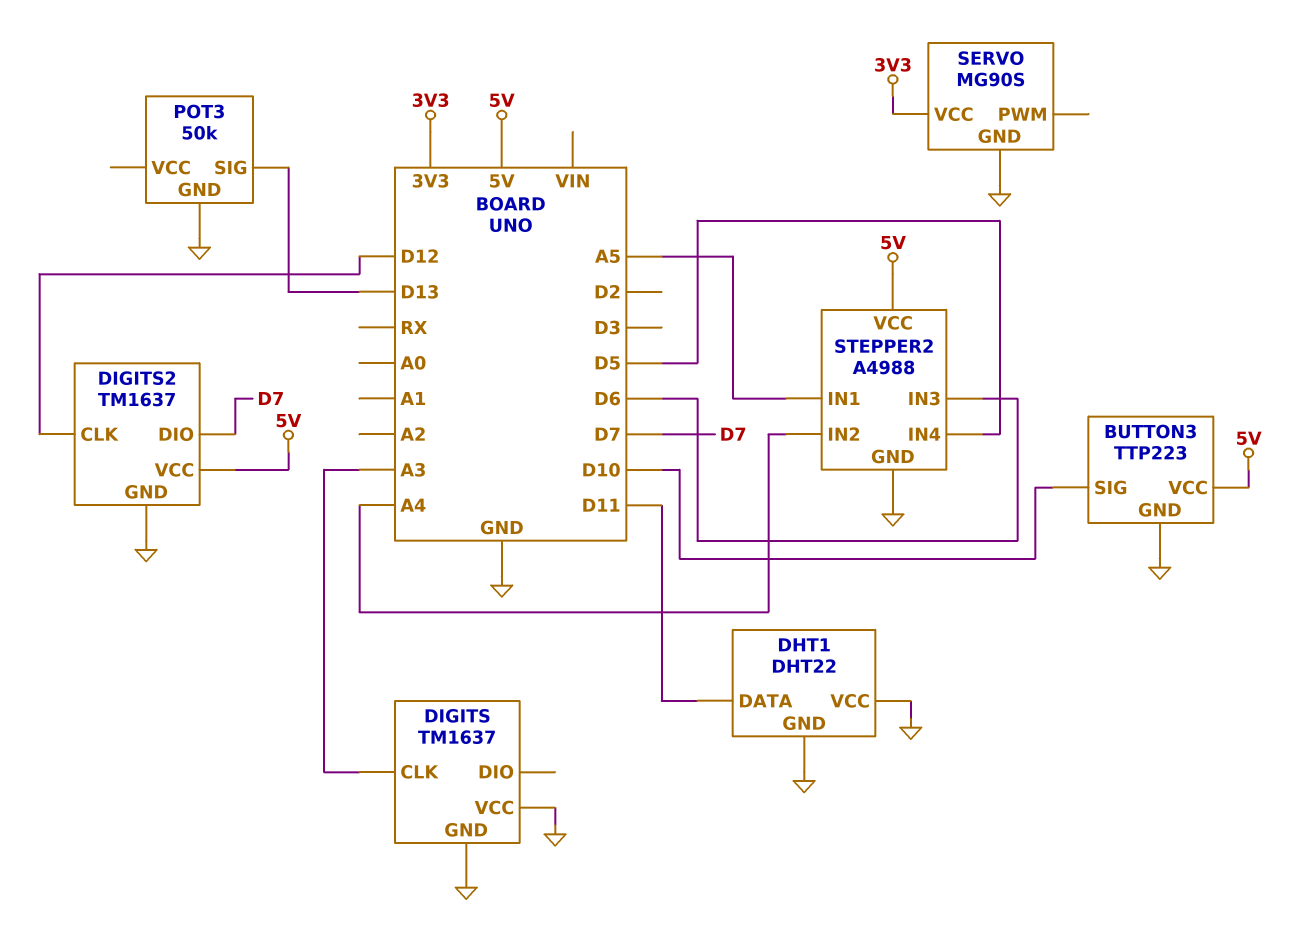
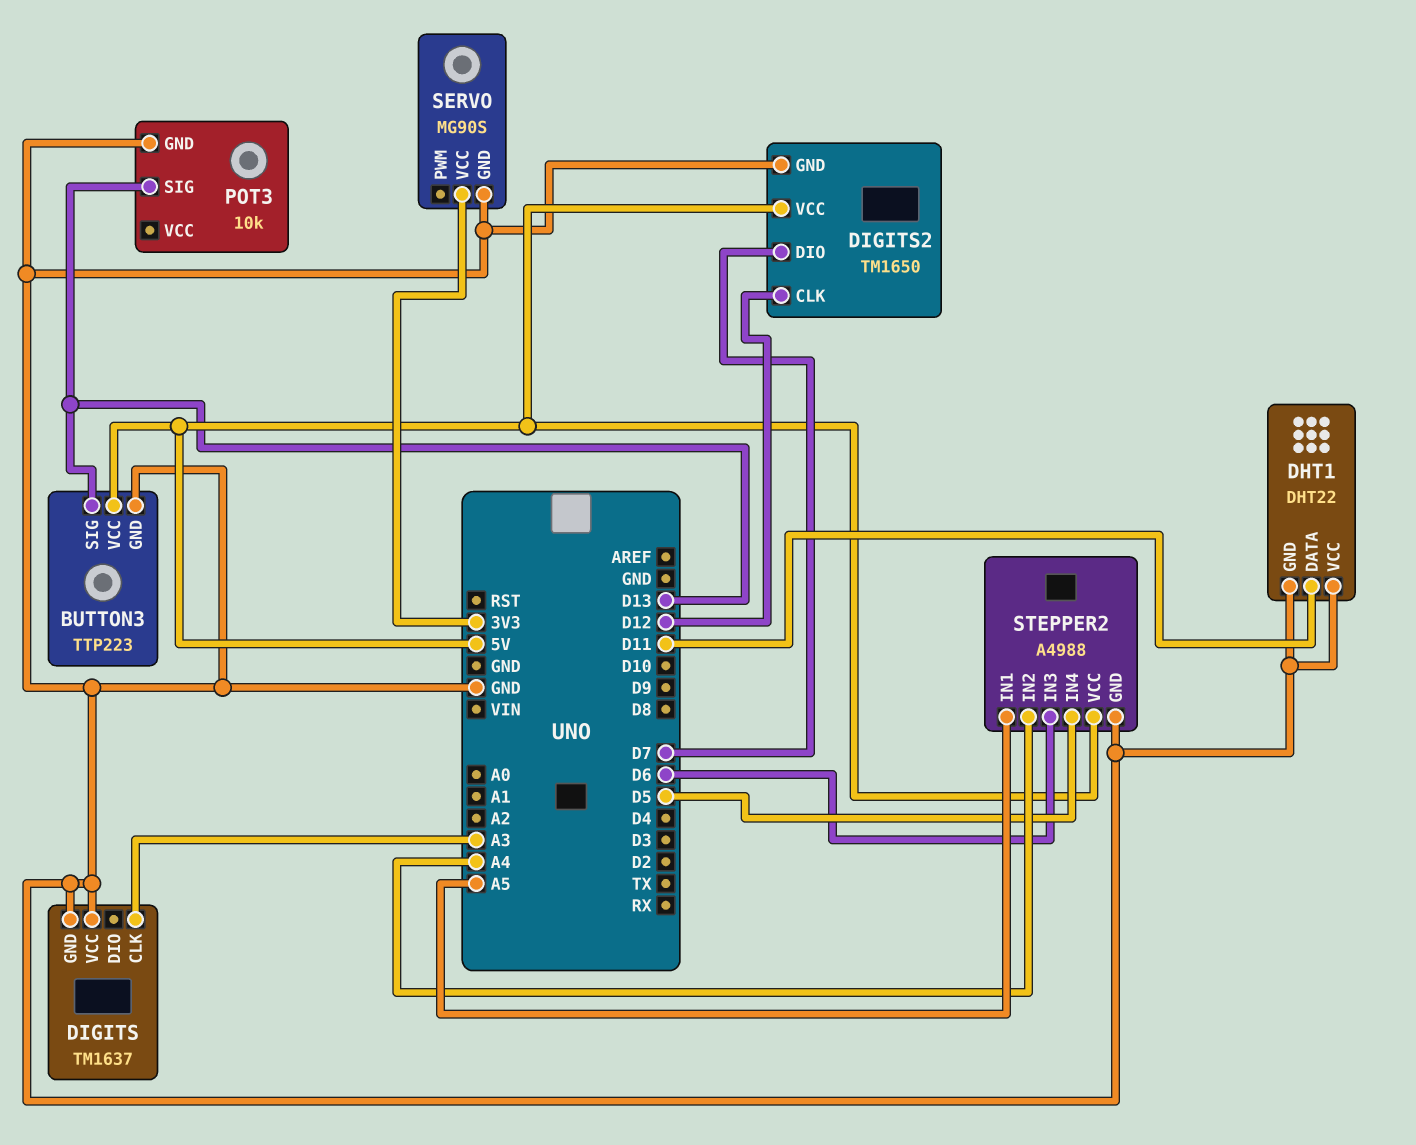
BUTTON3 pin SIG: D10 -> D13
DIGITS2: TM1637 -> TM1650
POT3: 50k -> 10k

